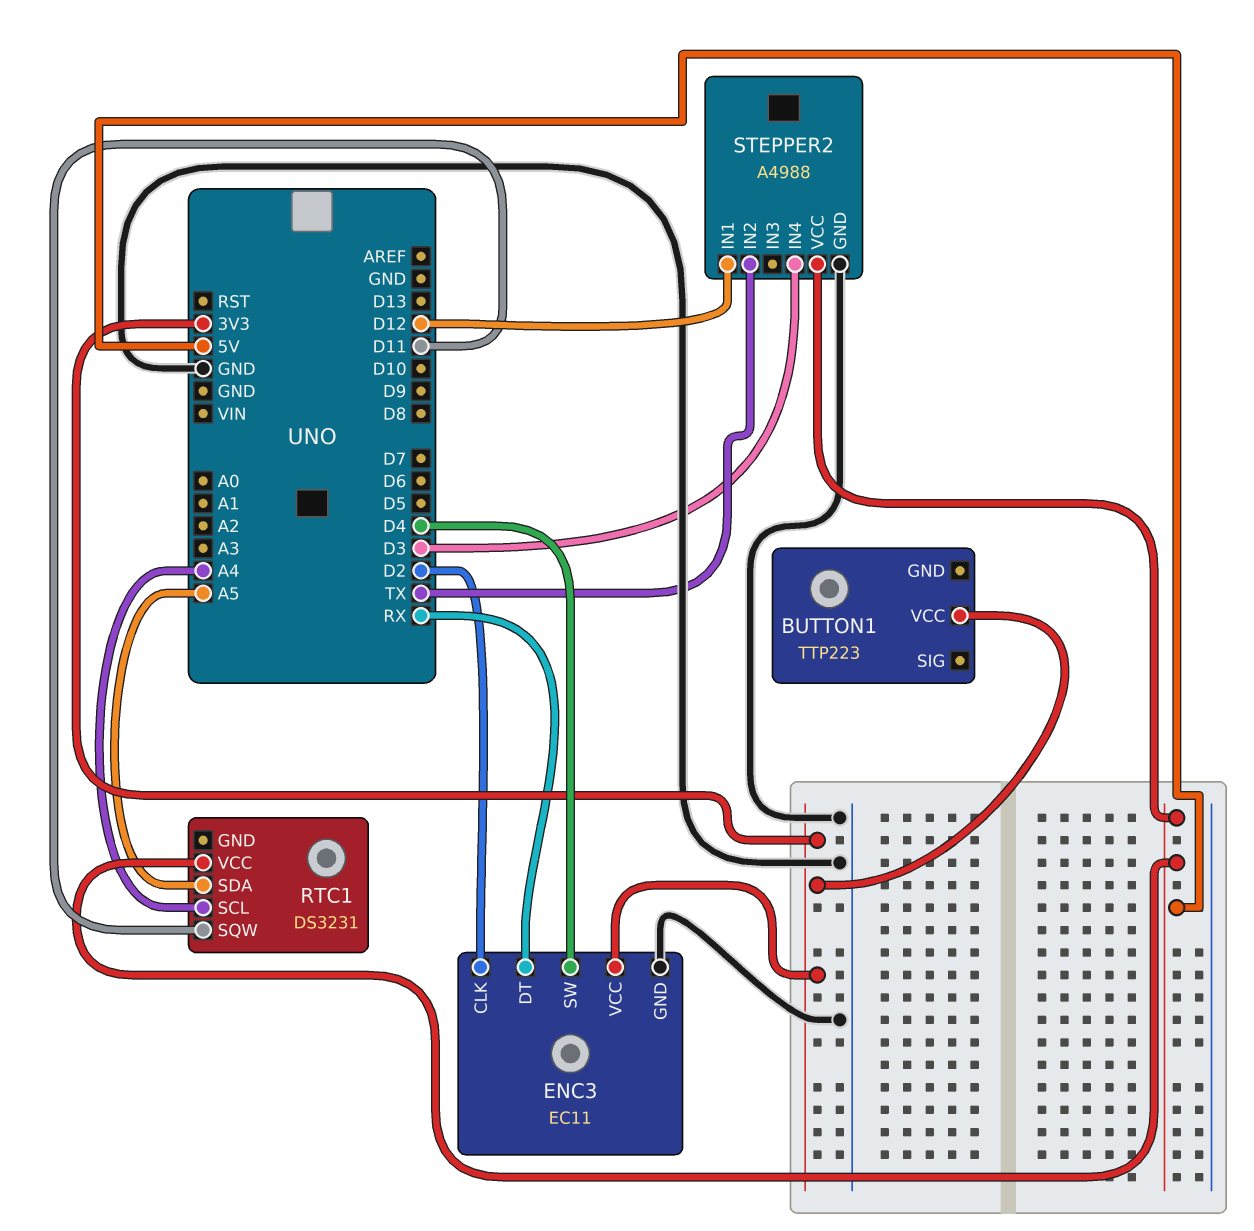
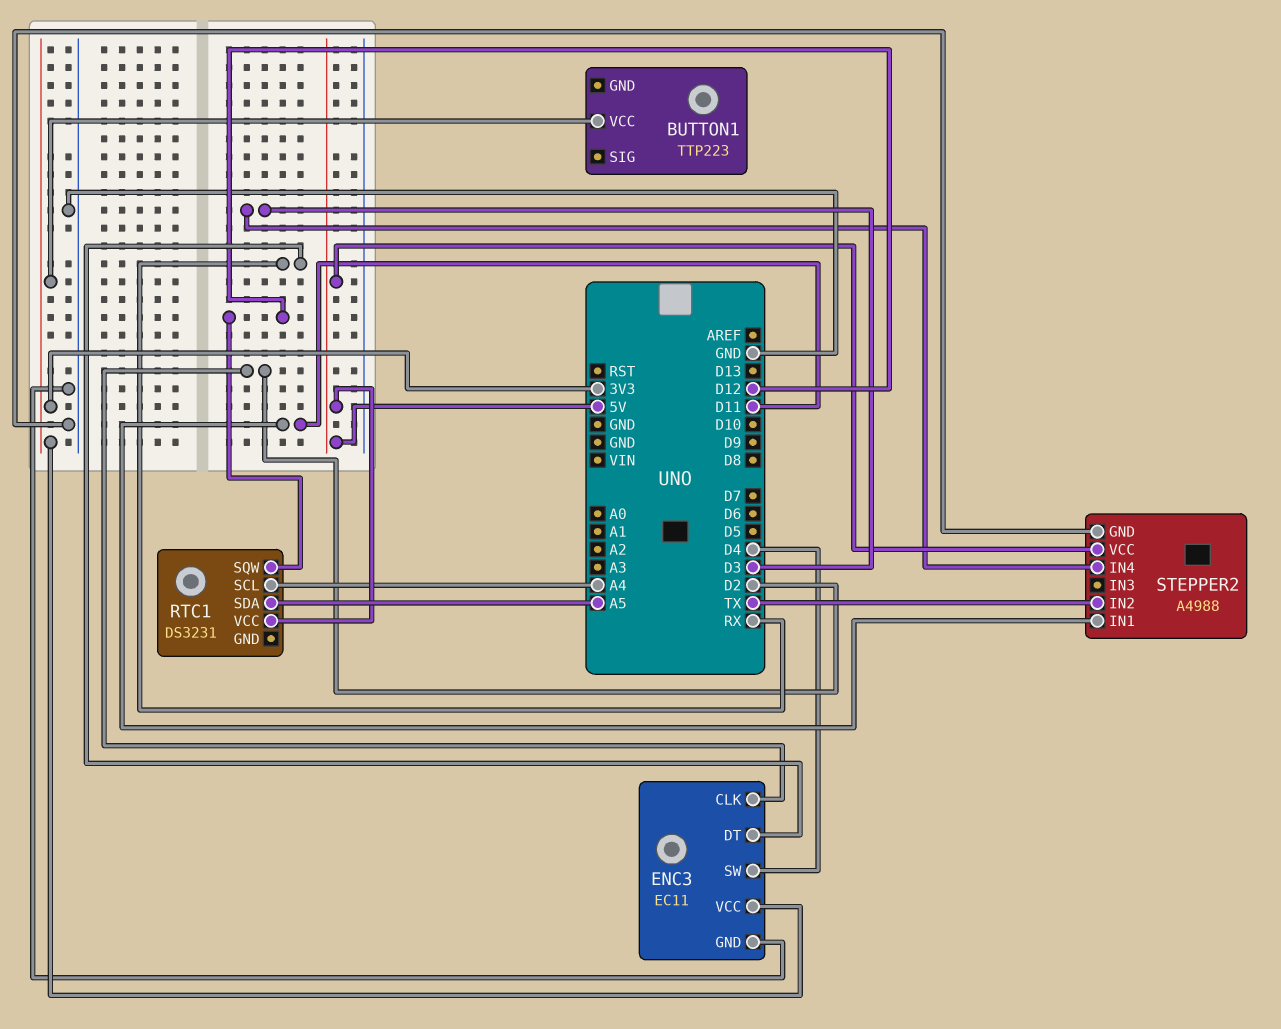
RTC1 pin SQW: D11 -> D12
STEPPER2 pin IN1: D12 -> D11

